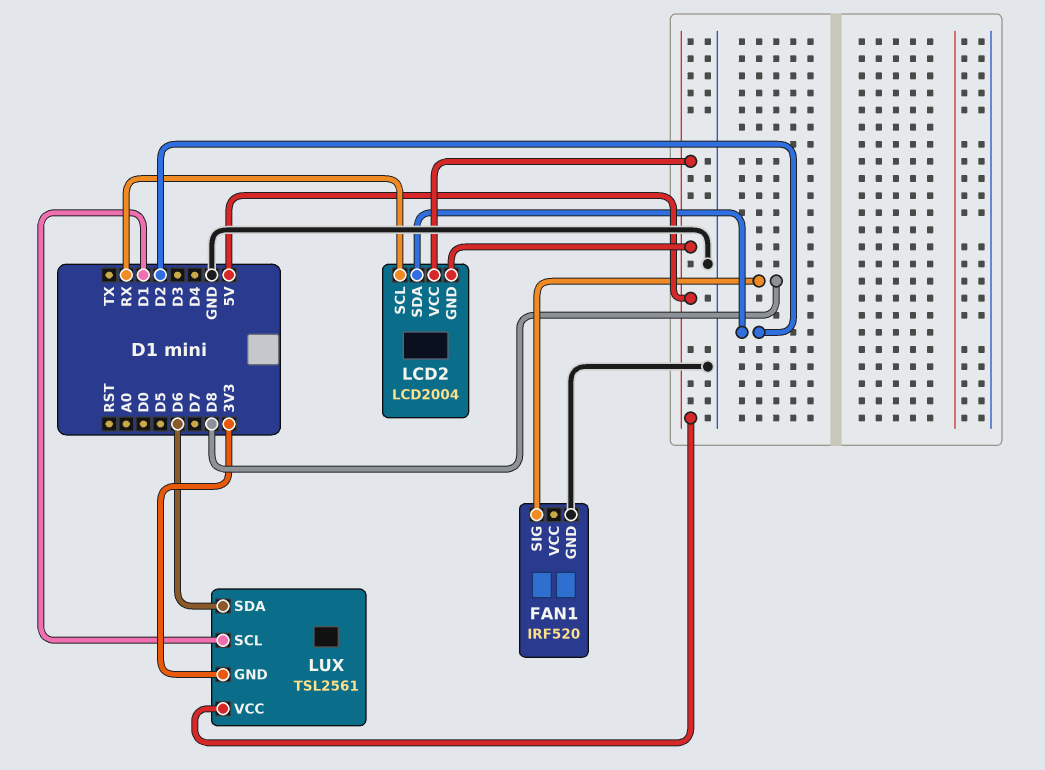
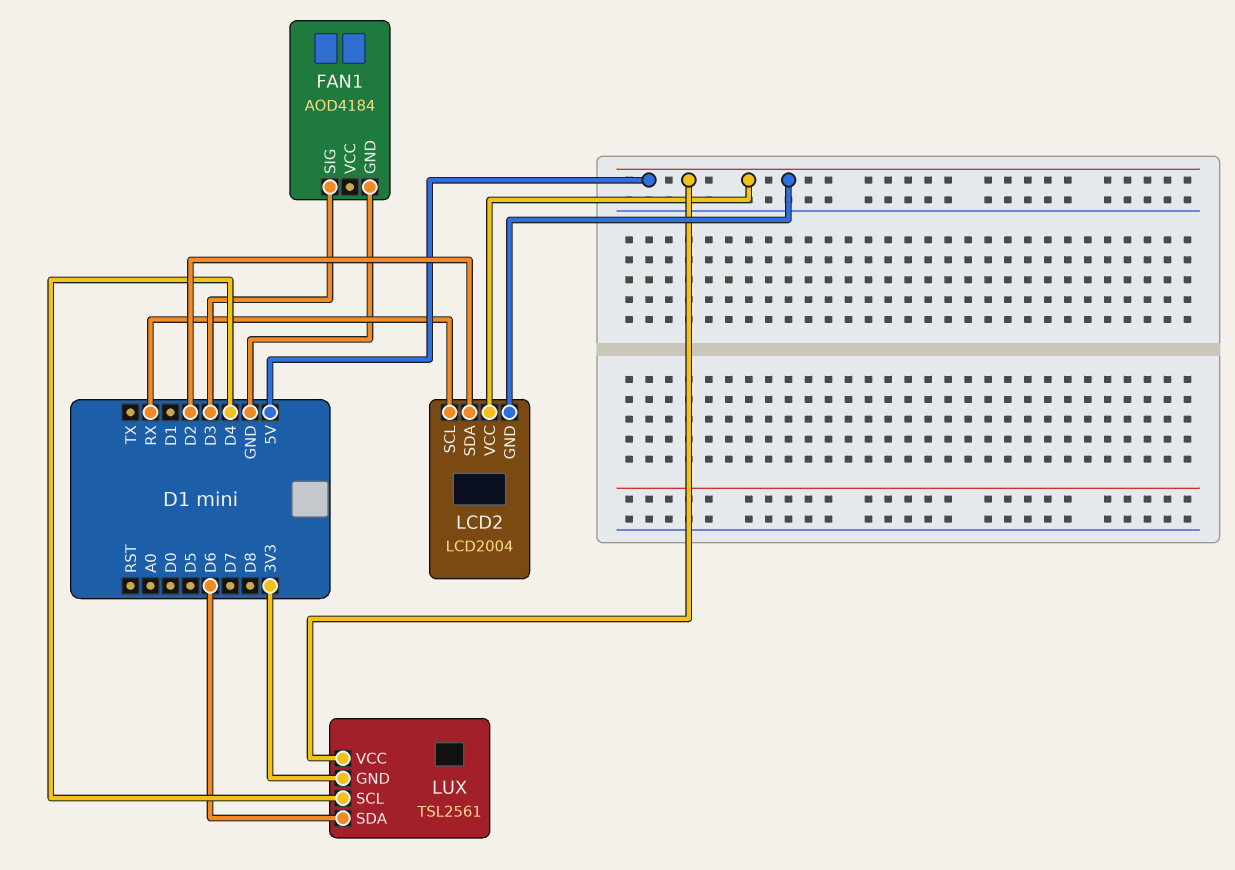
FAN1: IRF520 -> AOD4184
FAN1 pin SIG: D8 -> D3
LUX pin SCL: D1 -> D4

